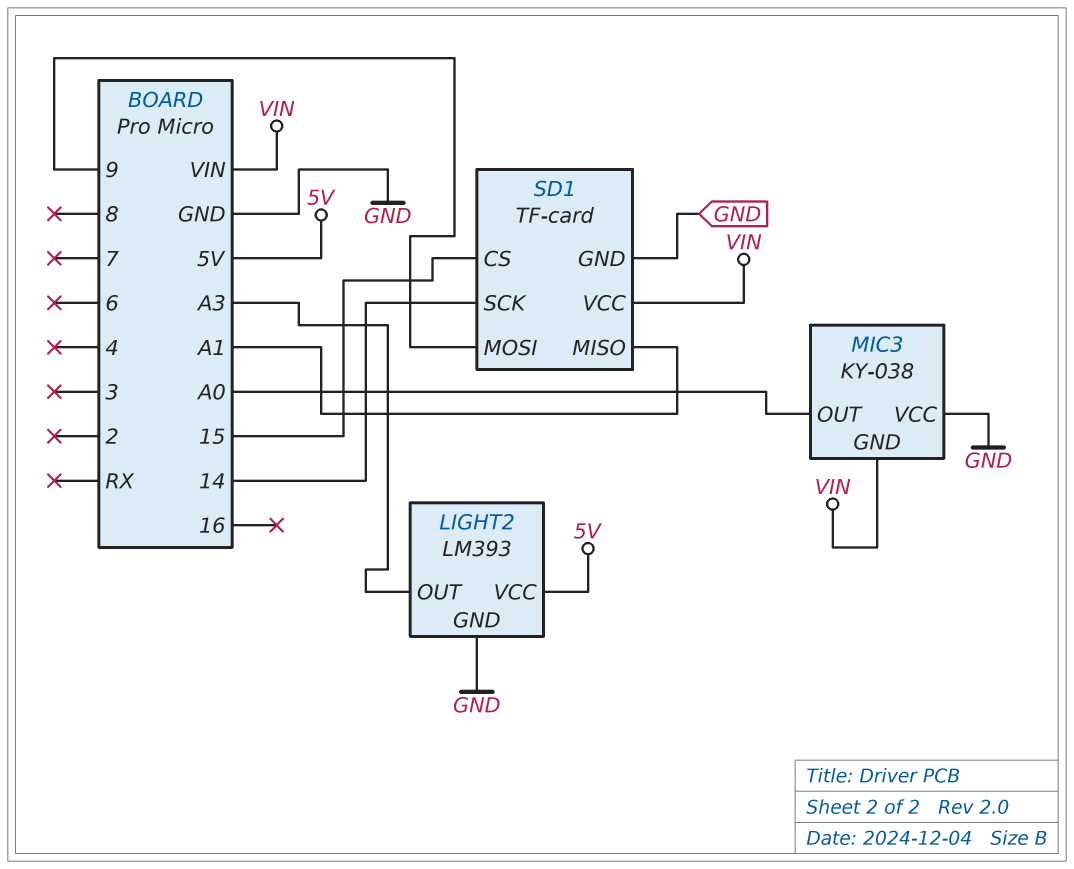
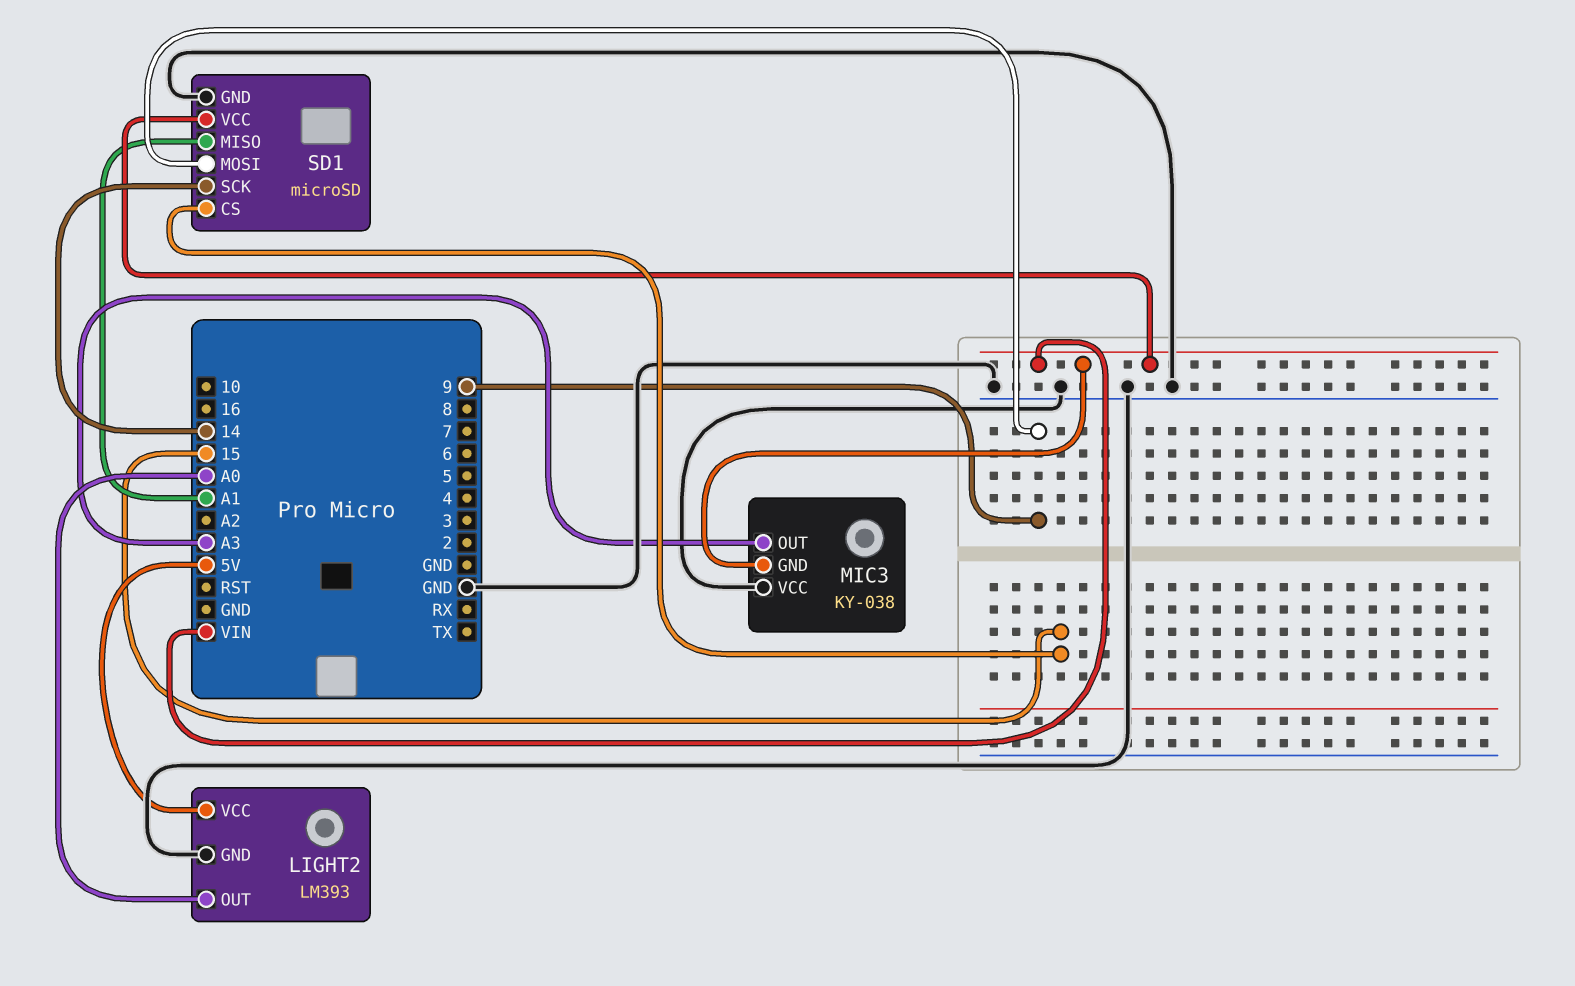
LIGHT2 pin OUT: A3 -> A0
MIC3 pin OUT: A0 -> A3
SD1: TF-card -> microSD

